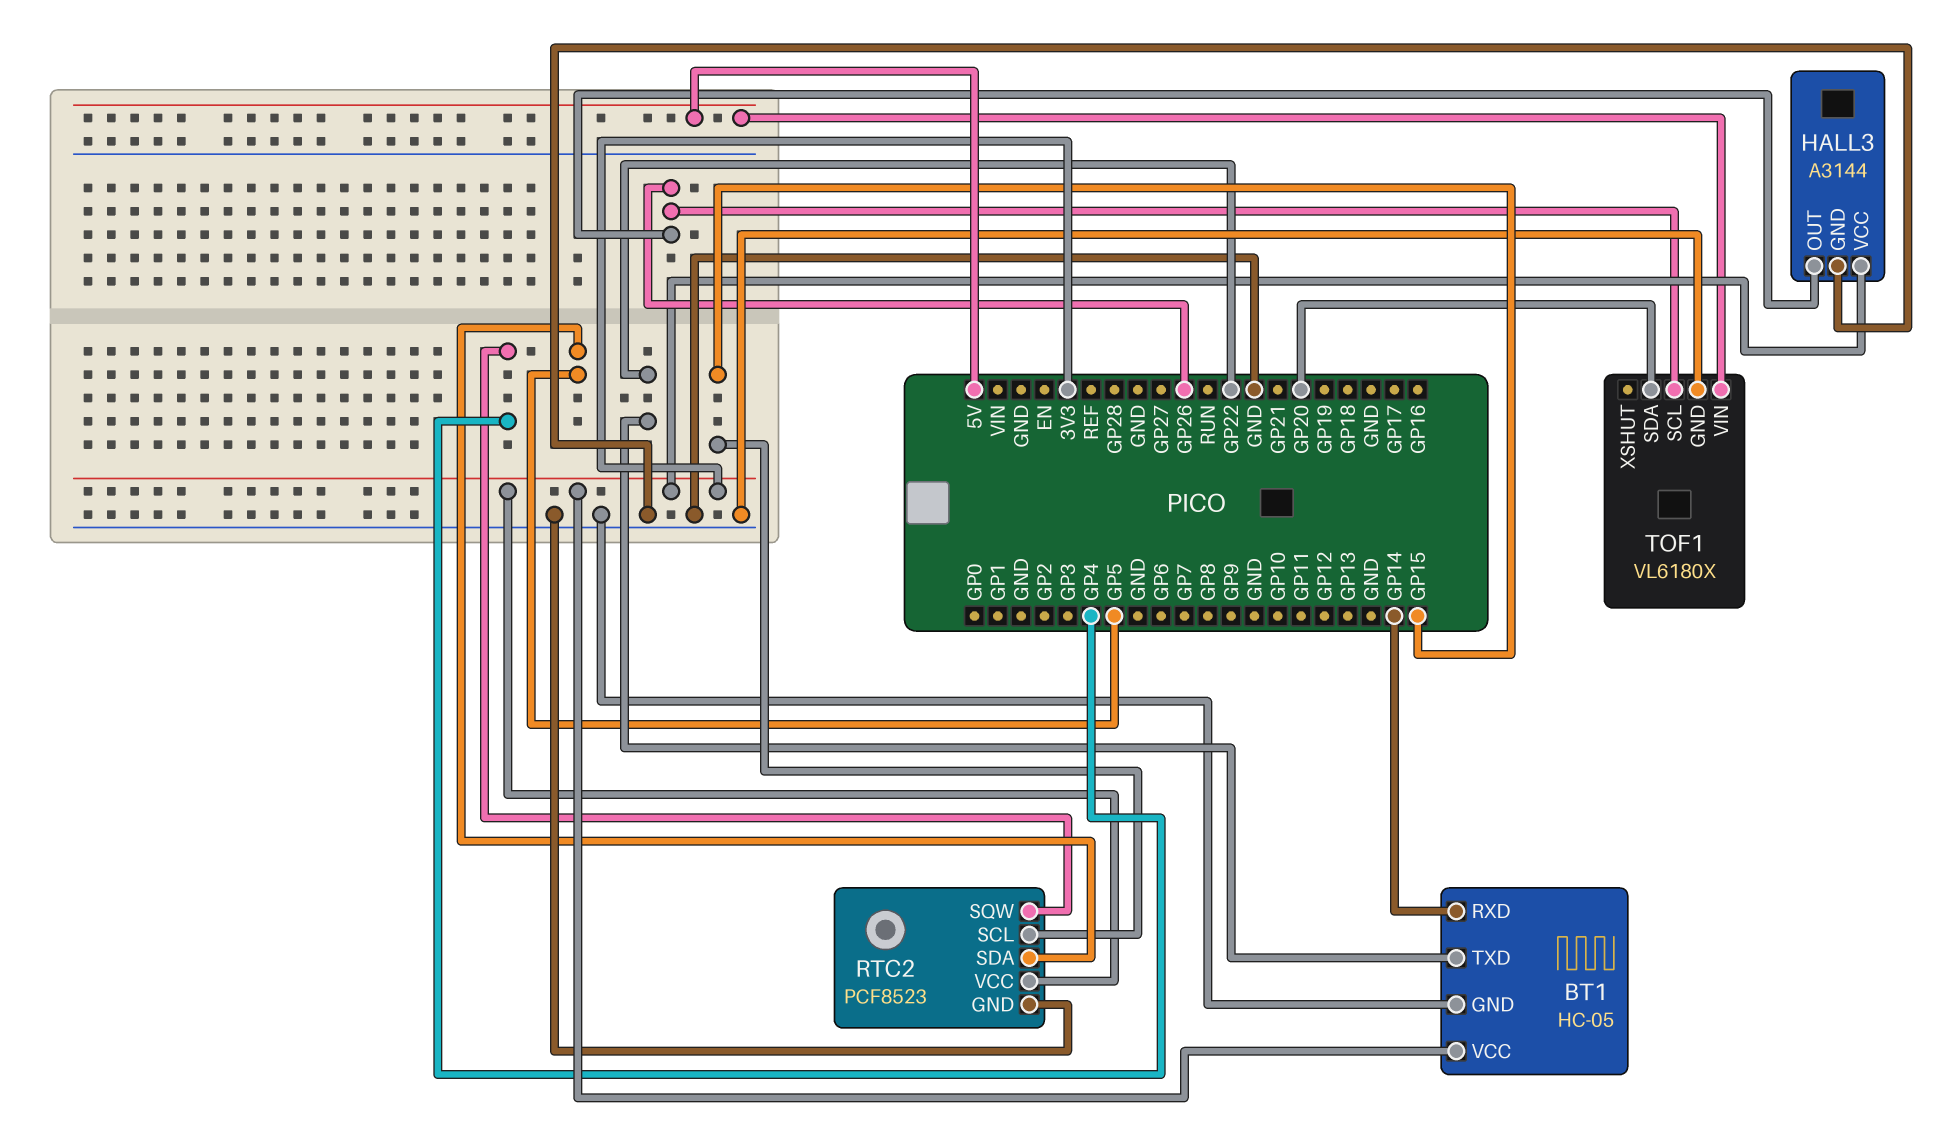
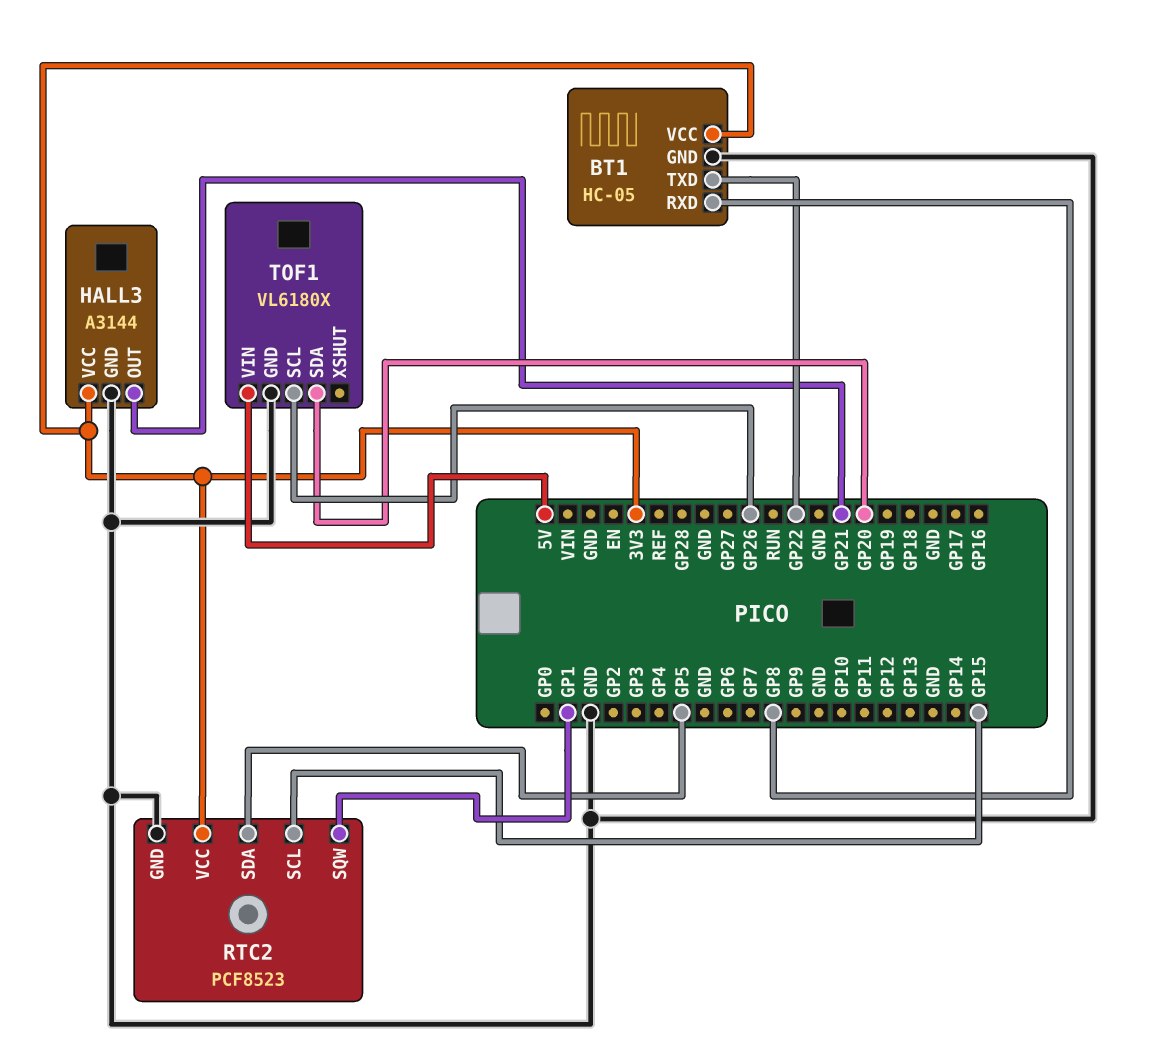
BT1 pin RXD: GP14 -> GP8
HALL3 pin OUT: GP26 -> GP21
RTC2 pin SQW: GP4 -> GP1

